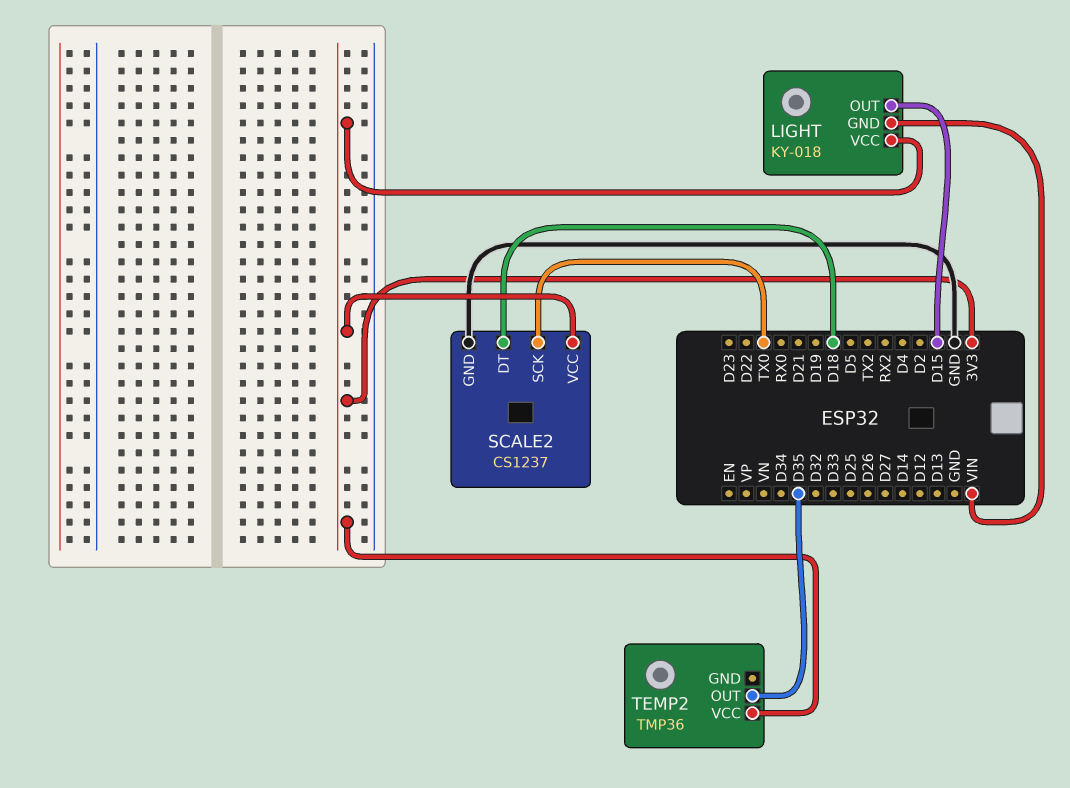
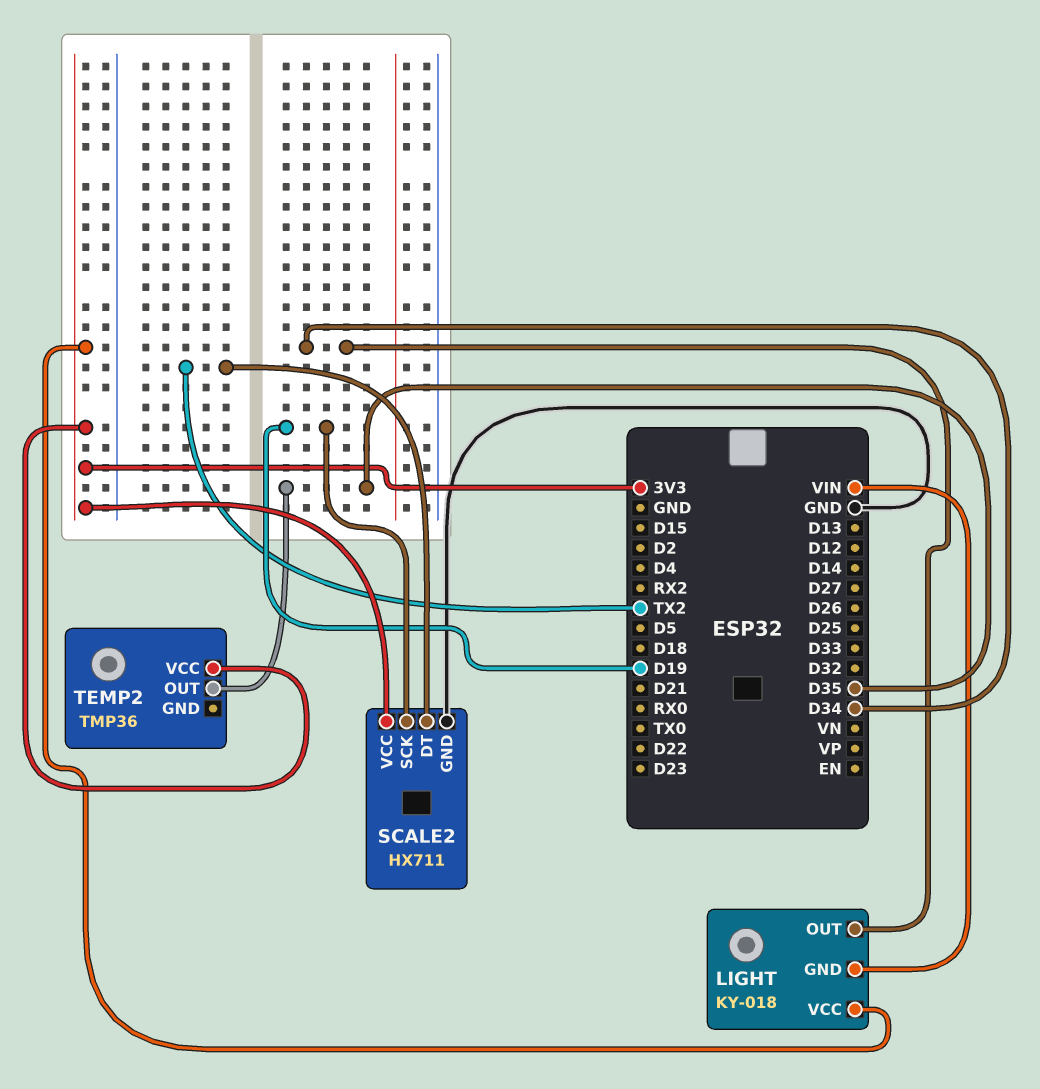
LIGHT pin OUT: D15 -> D34
SCALE2: CS1237 -> HX711
SCALE2 pin DT: D18 -> TX2
SCALE2 pin SCK: TX0 -> D19

